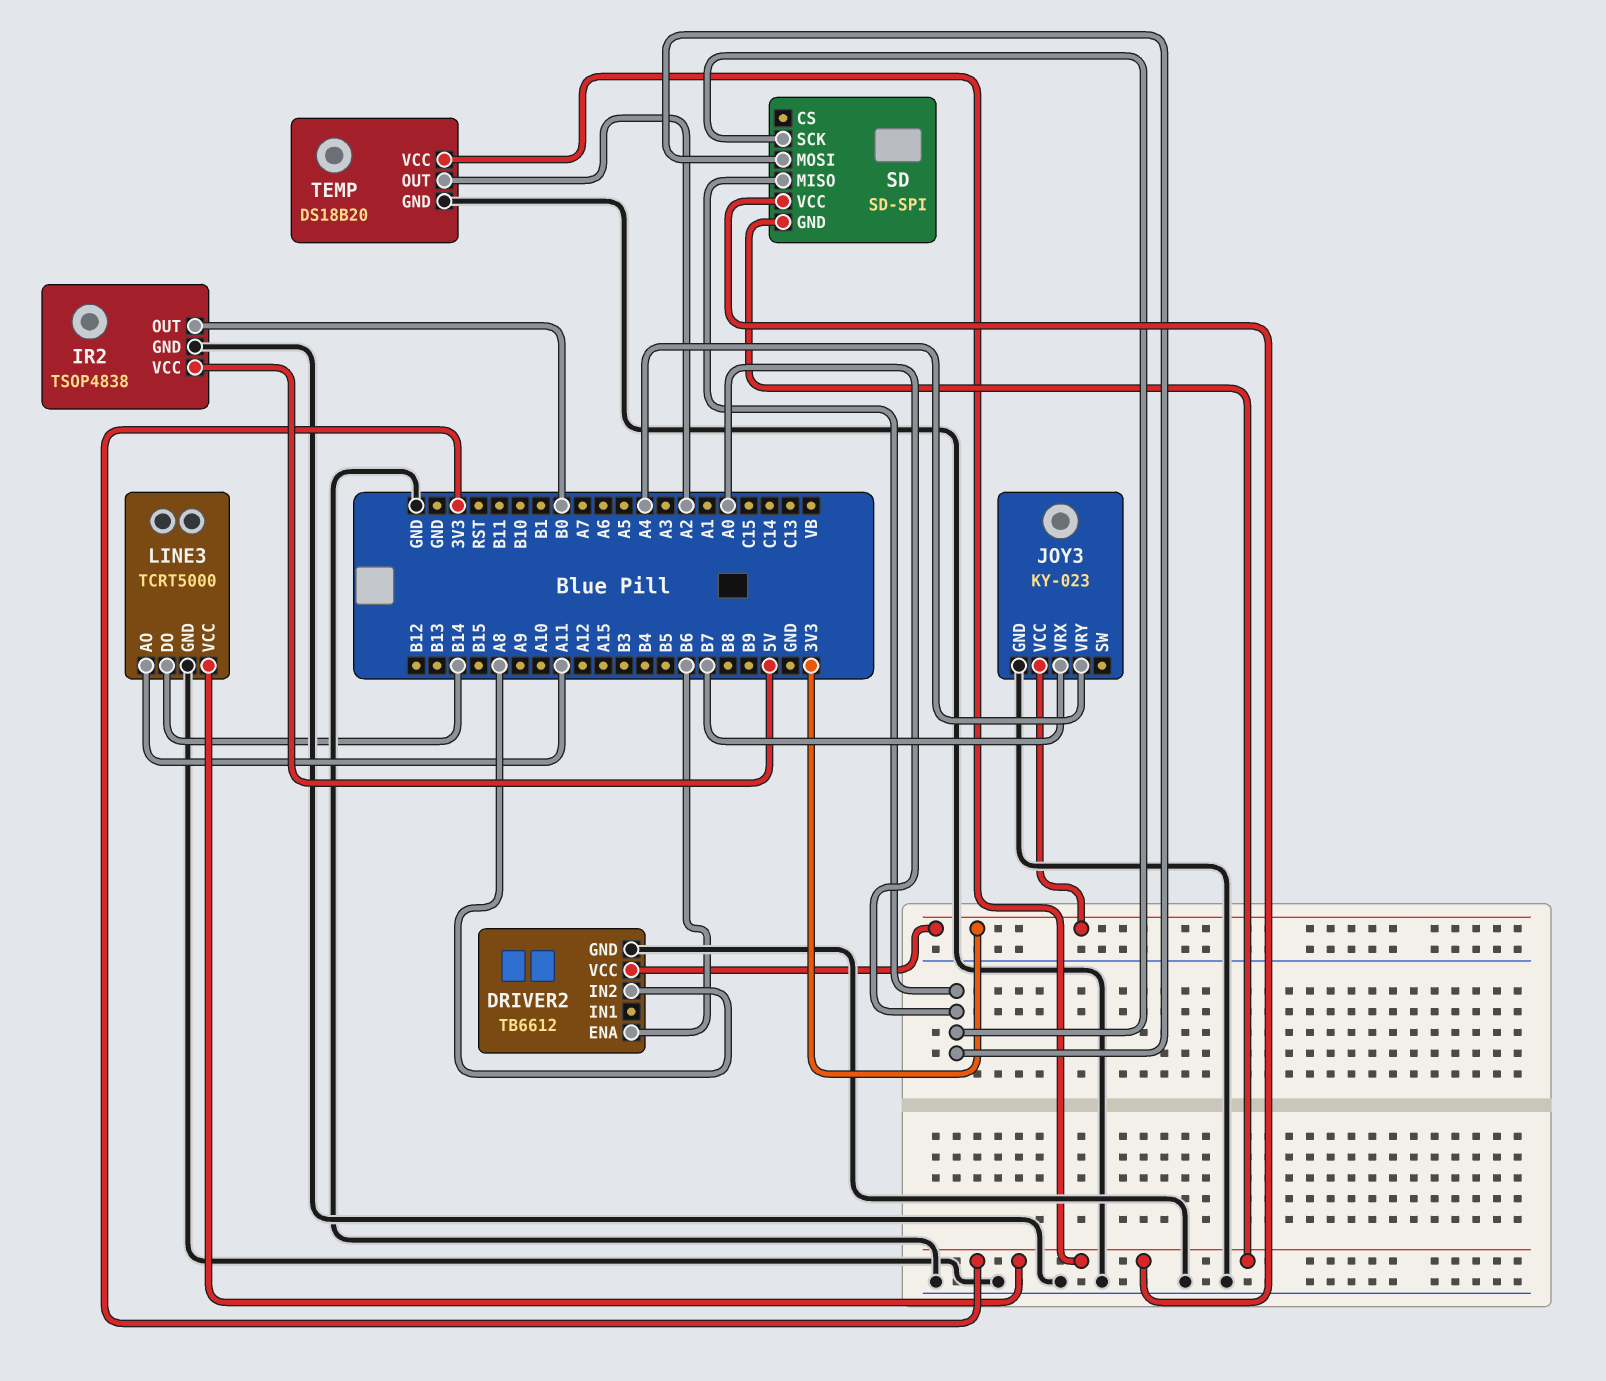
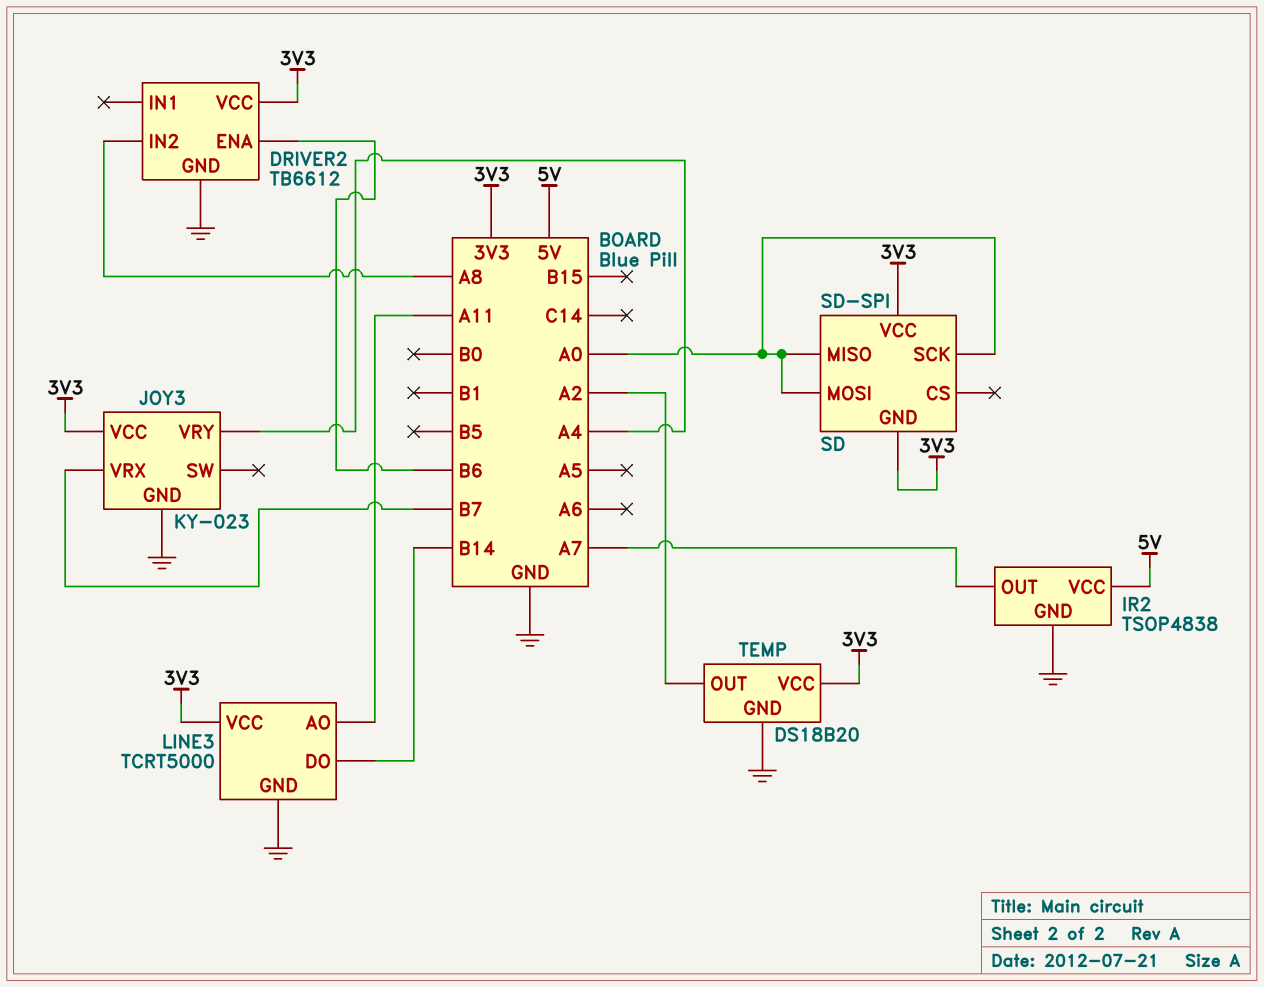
IR2 pin OUT: B0 -> A7

